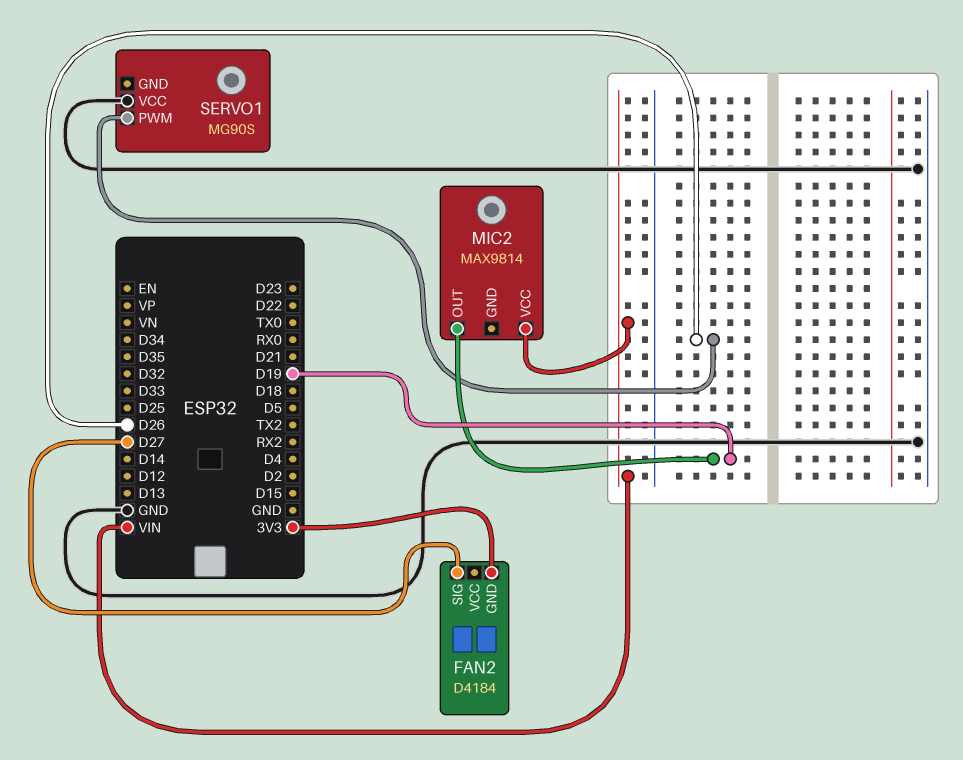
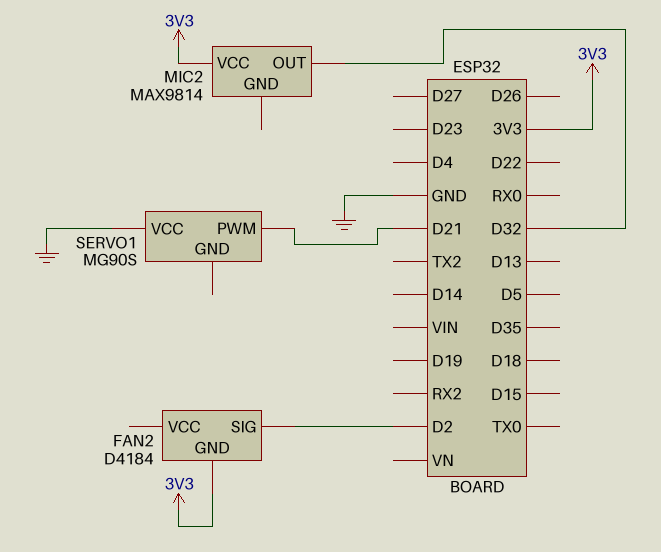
FAN2 pin SIG: D27 -> D2
MIC2 pin OUT: D19 -> D32
MIC2 pin VCC: VIN -> 3V3
SERVO1 pin PWM: D26 -> D21

